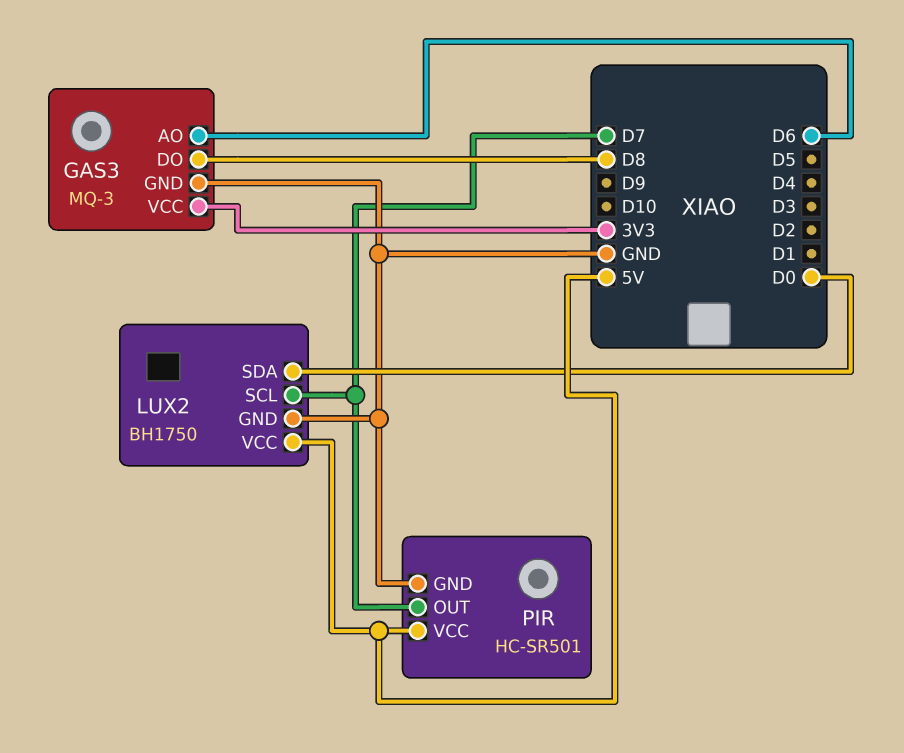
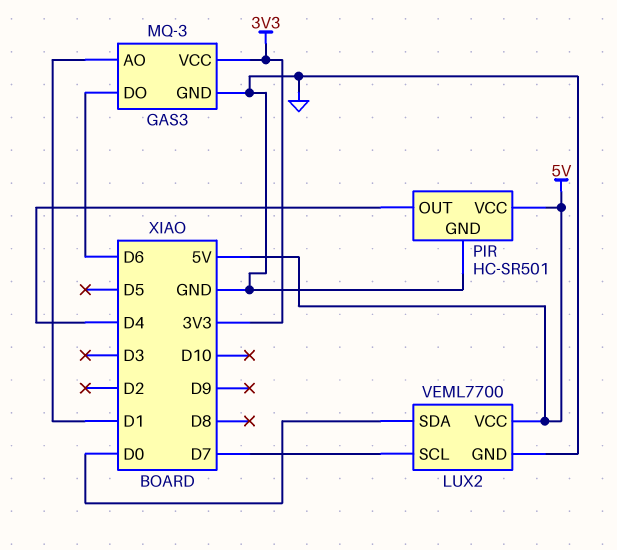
GAS3 pin AO: D6 -> D1
GAS3 pin DO: D8 -> D6
LUX2: BH1750 -> VEML7700
PIR pin OUT: D7 -> D4

